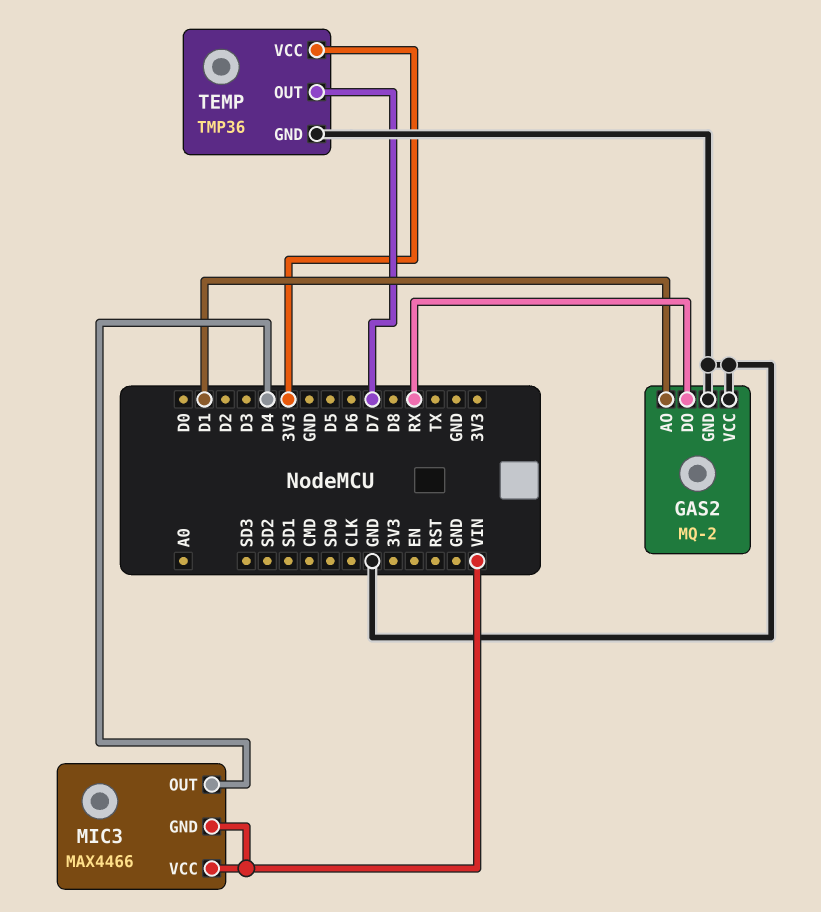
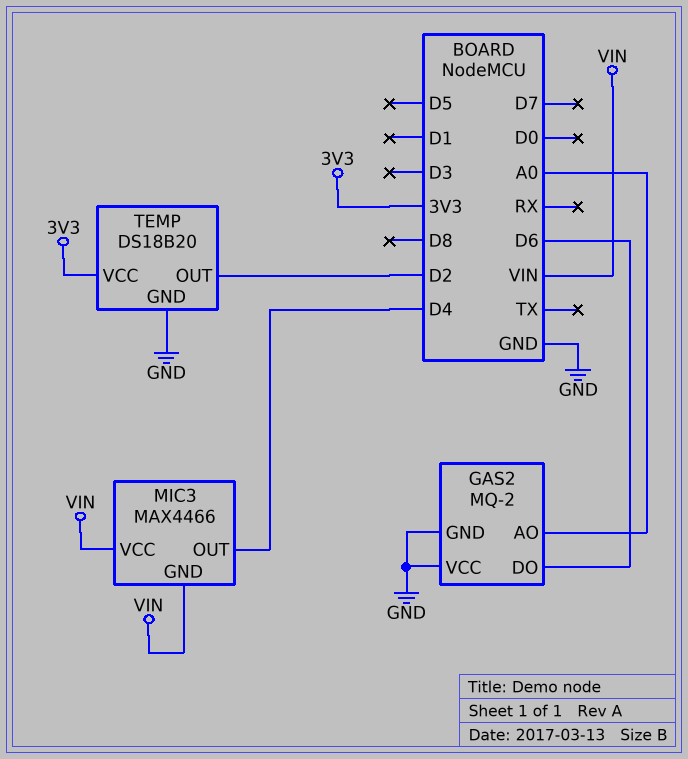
GAS2 pin AO: D1 -> A0
GAS2 pin DO: RX -> D6
TEMP: TMP36 -> DS18B20
TEMP pin OUT: D7 -> D2

